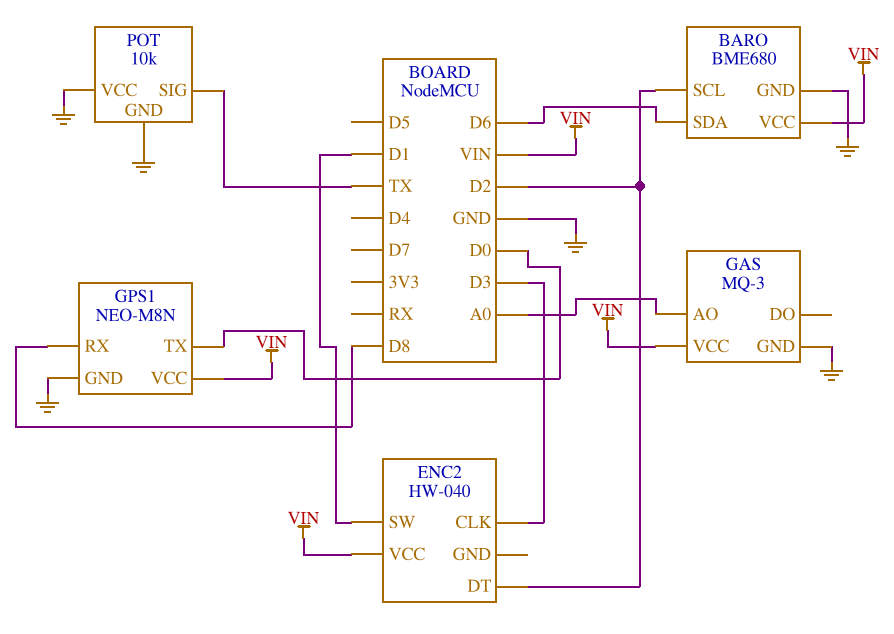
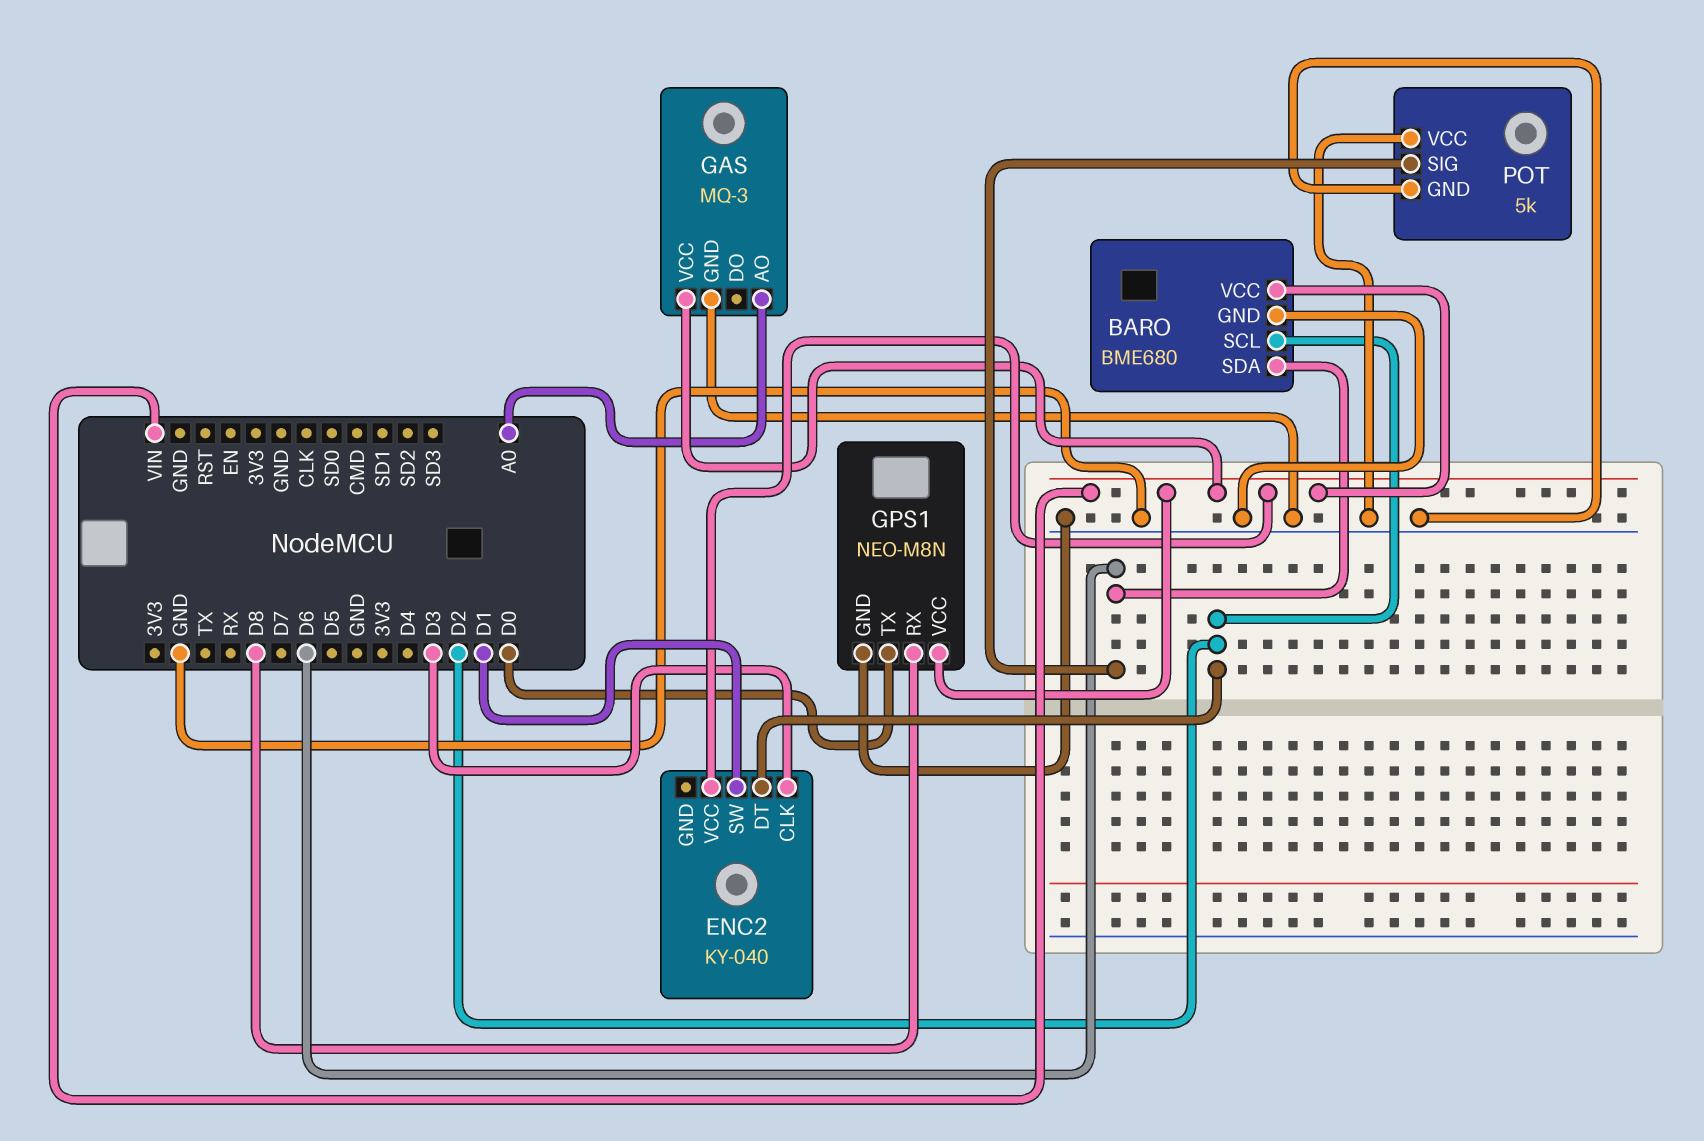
ENC2: HW-040 -> KY-040
POT: 10k -> 5k
POT pin SIG: TX -> D6

